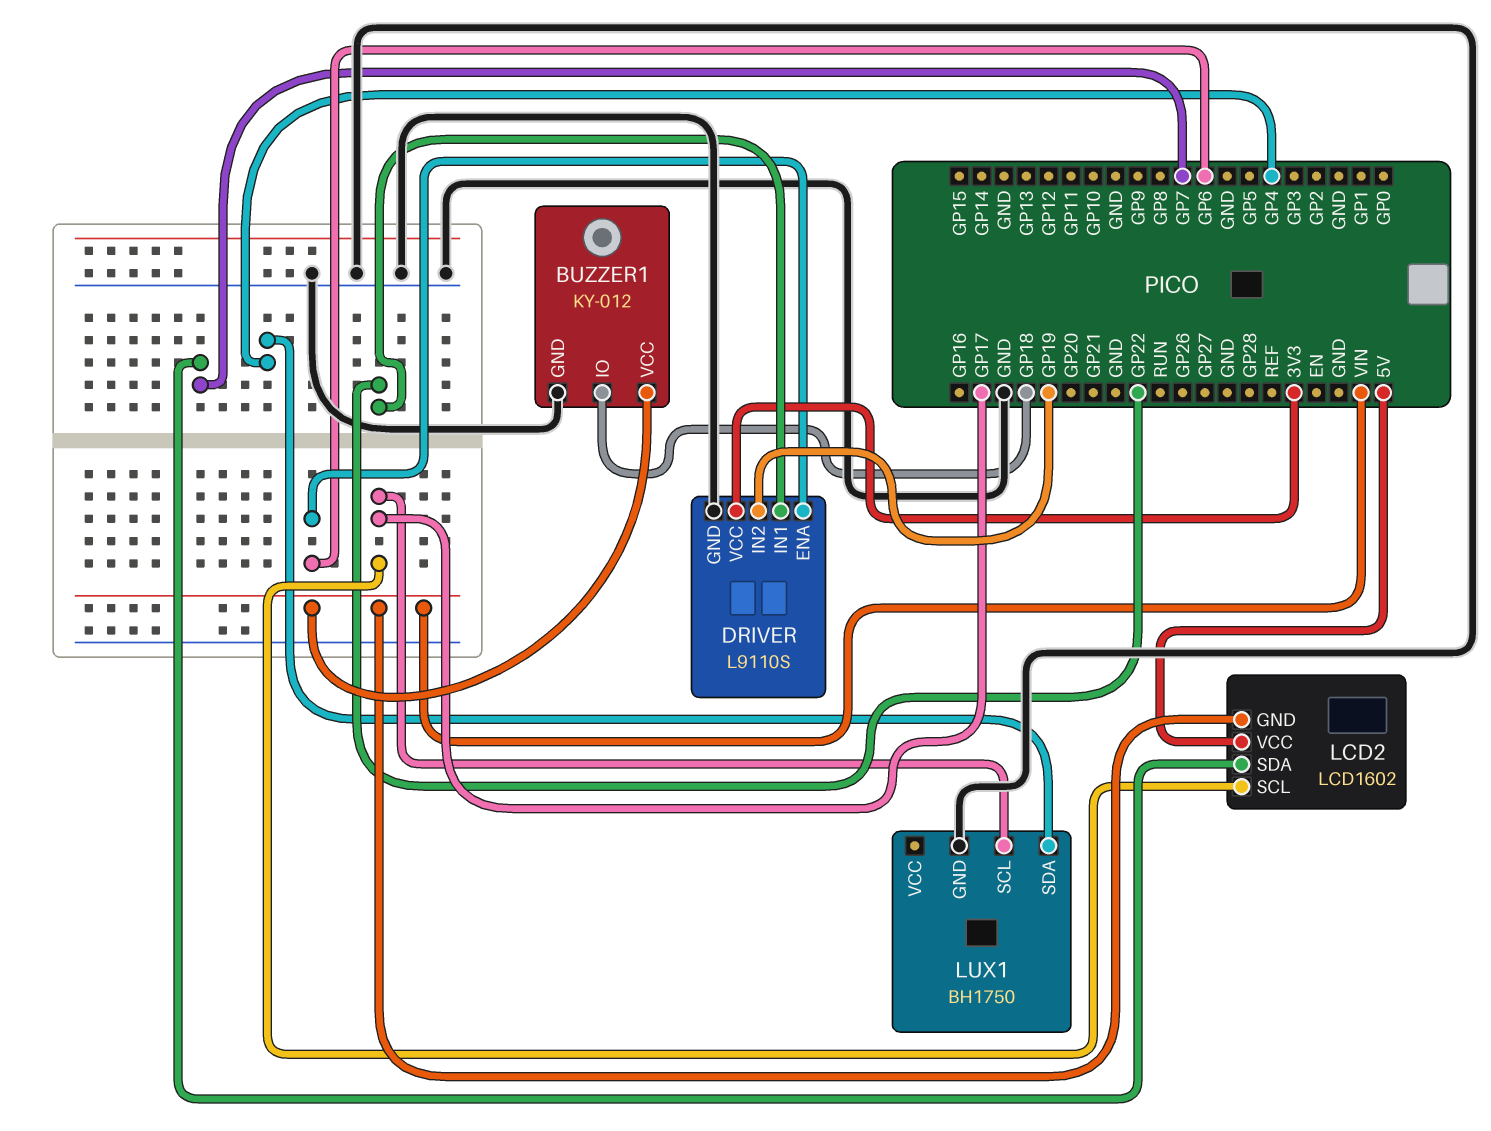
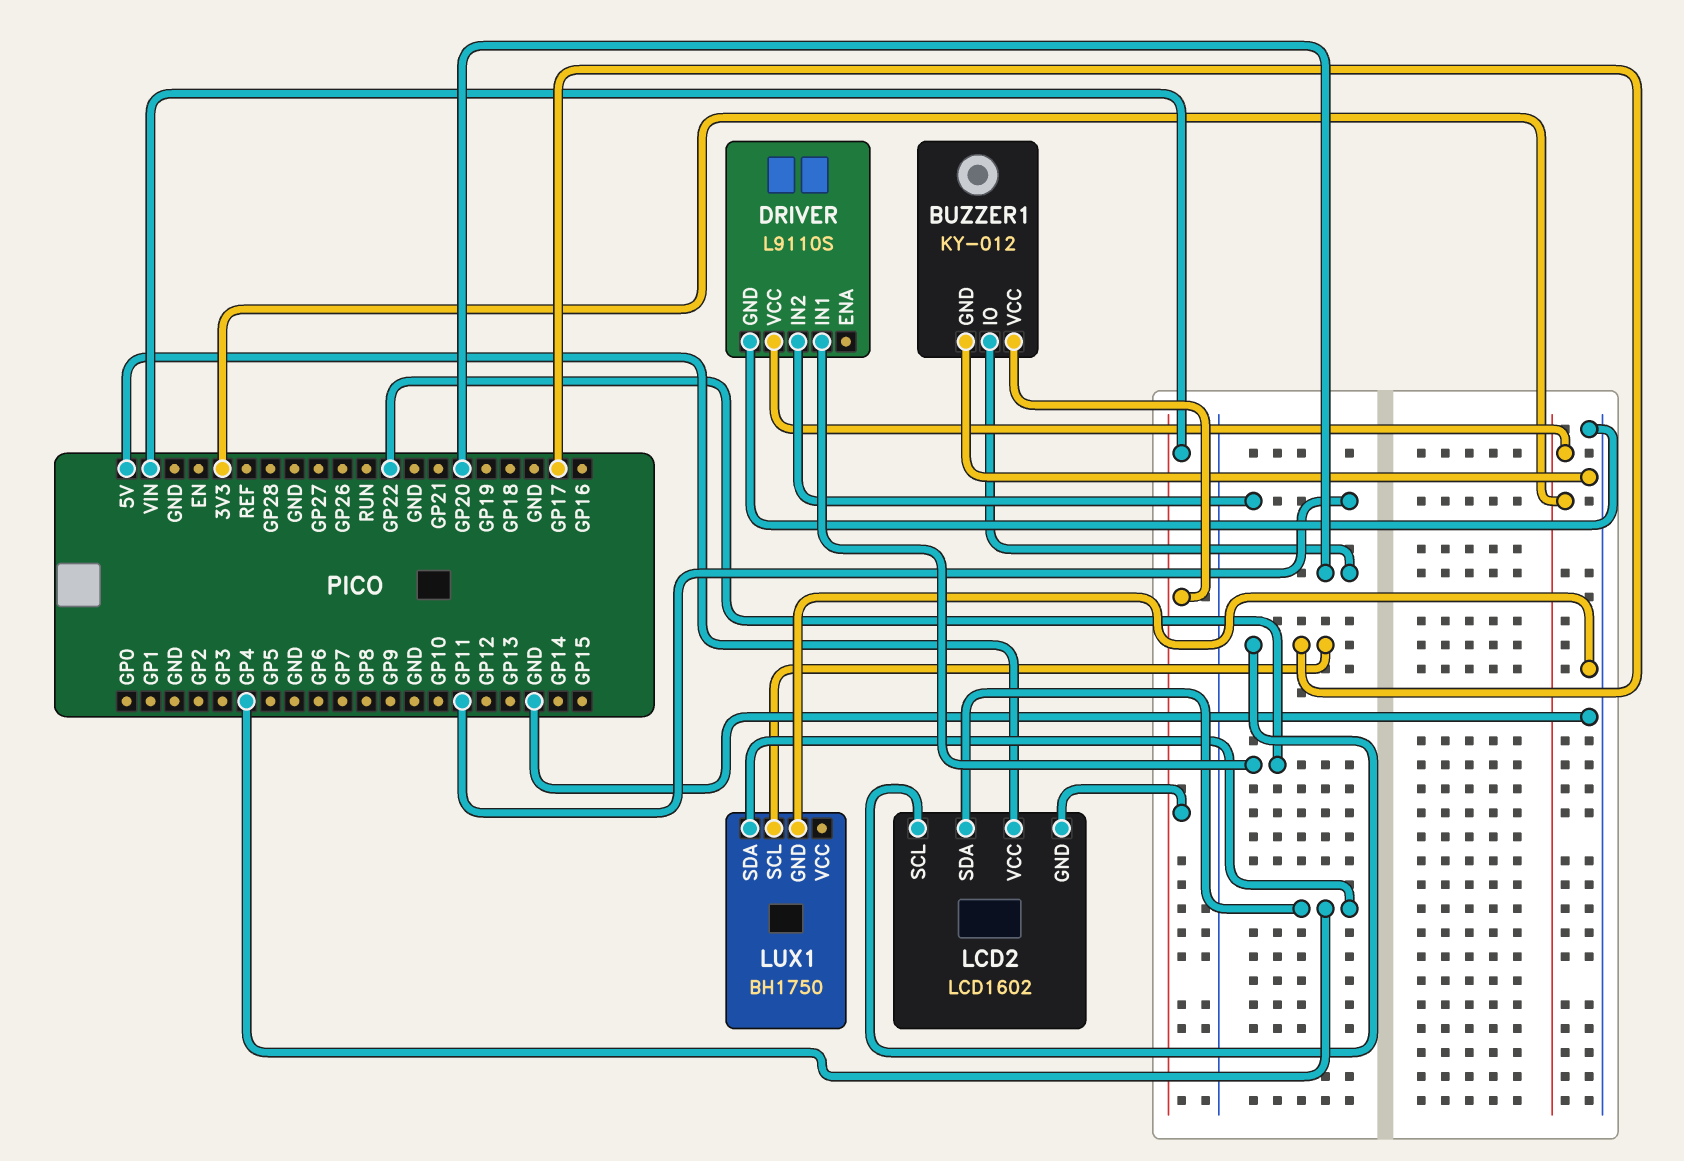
BUZZER1 pin IO: GP18 -> GP20
DRIVER pin ENA: GP6 -> none
DRIVER pin IN2: GP19 -> GP11
LCD2 pin SDA: GP7 -> GP4

